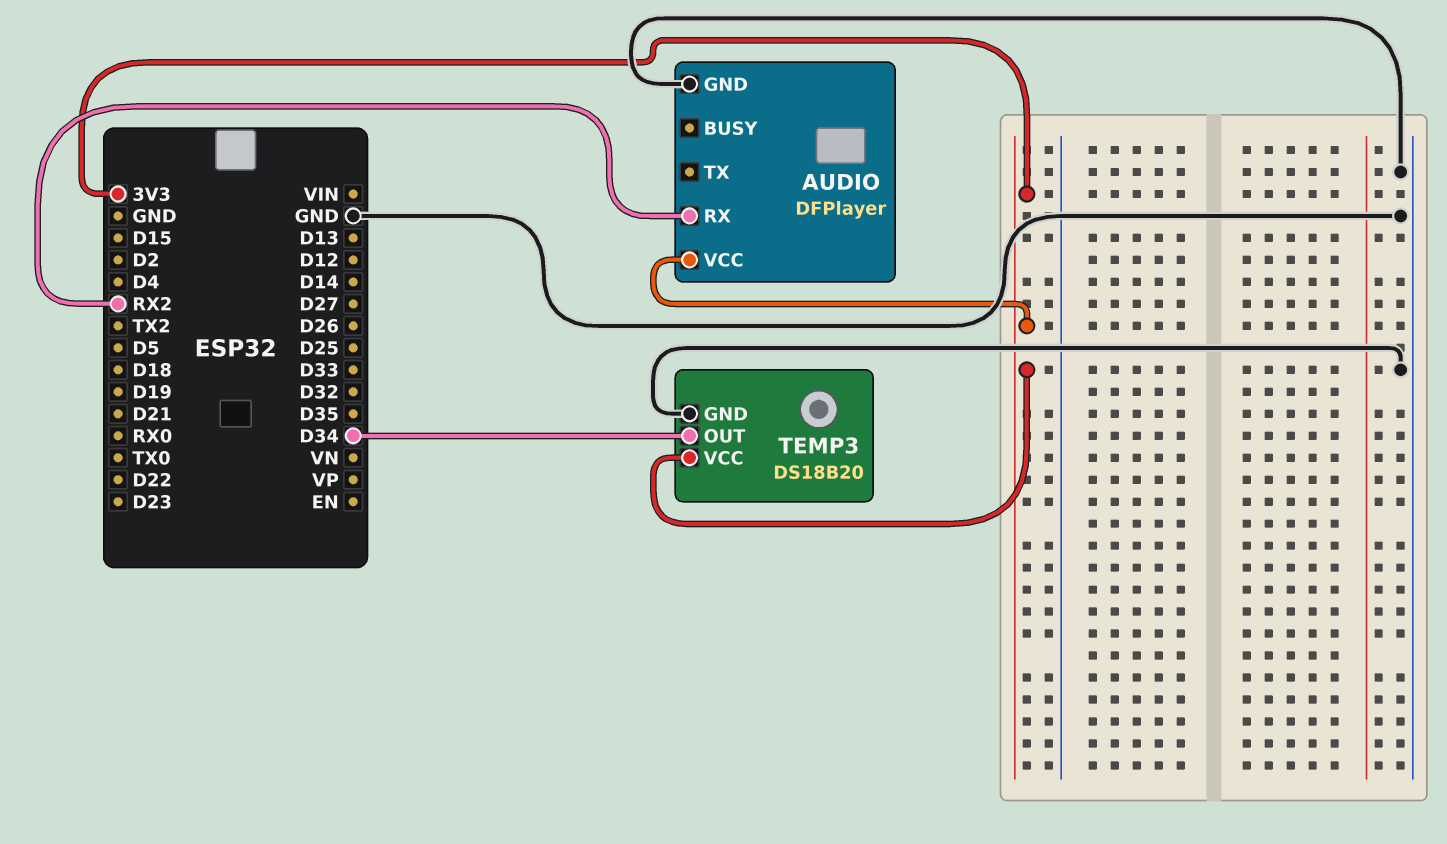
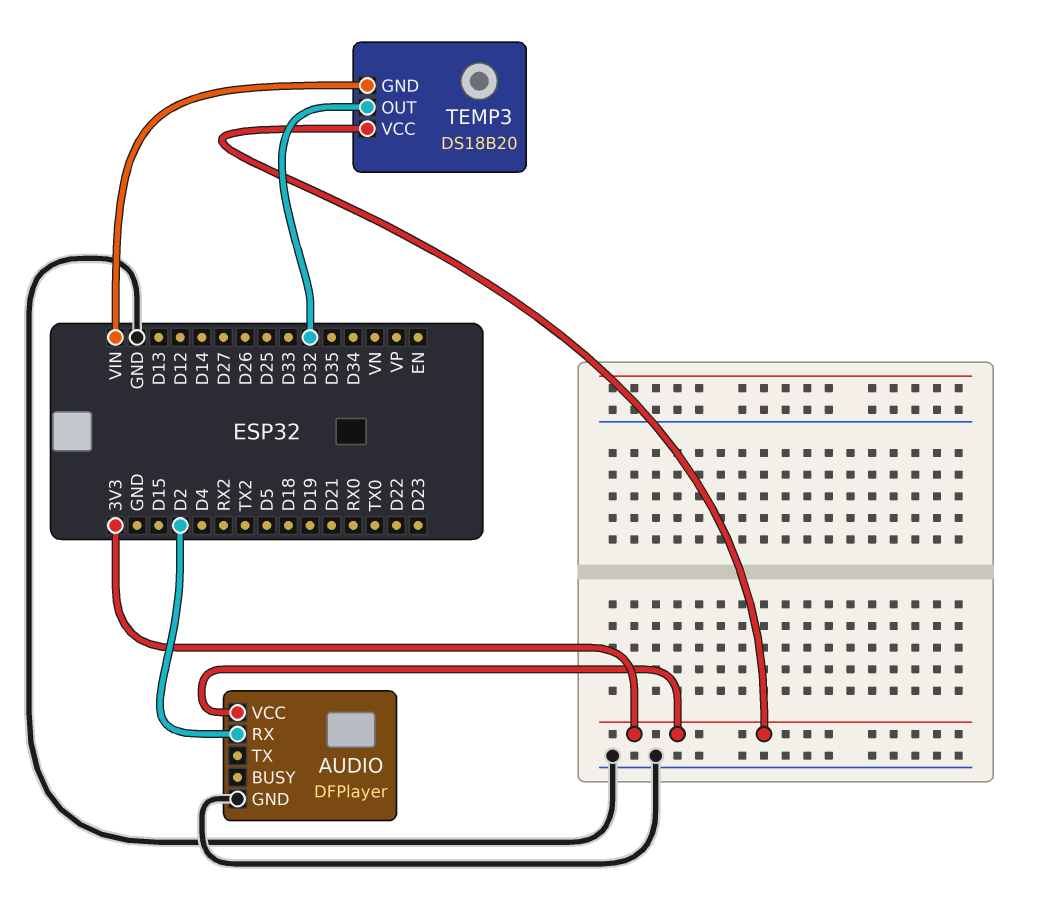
AUDIO pin RX: RX2 -> D2
TEMP3 pin GND: GND -> VIN
TEMP3 pin OUT: D34 -> D32

